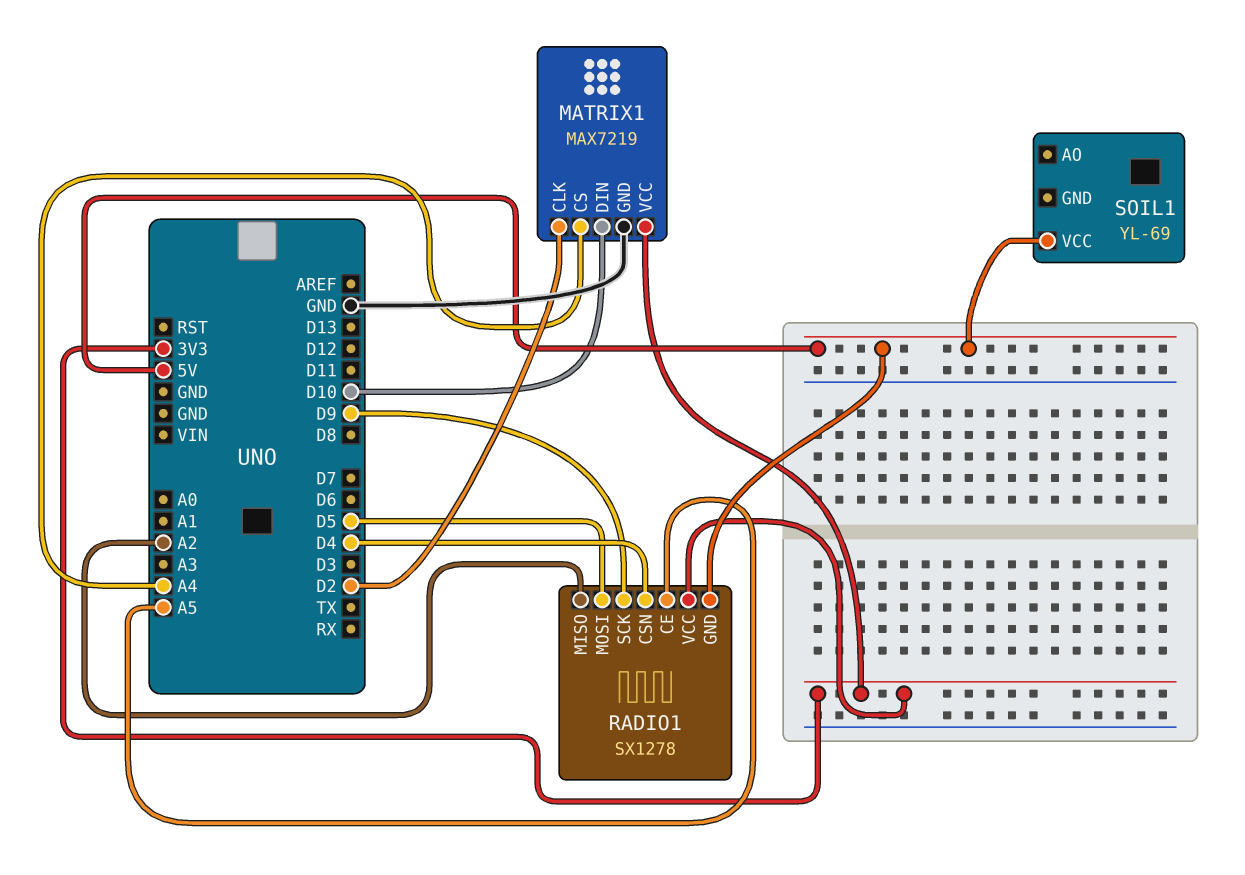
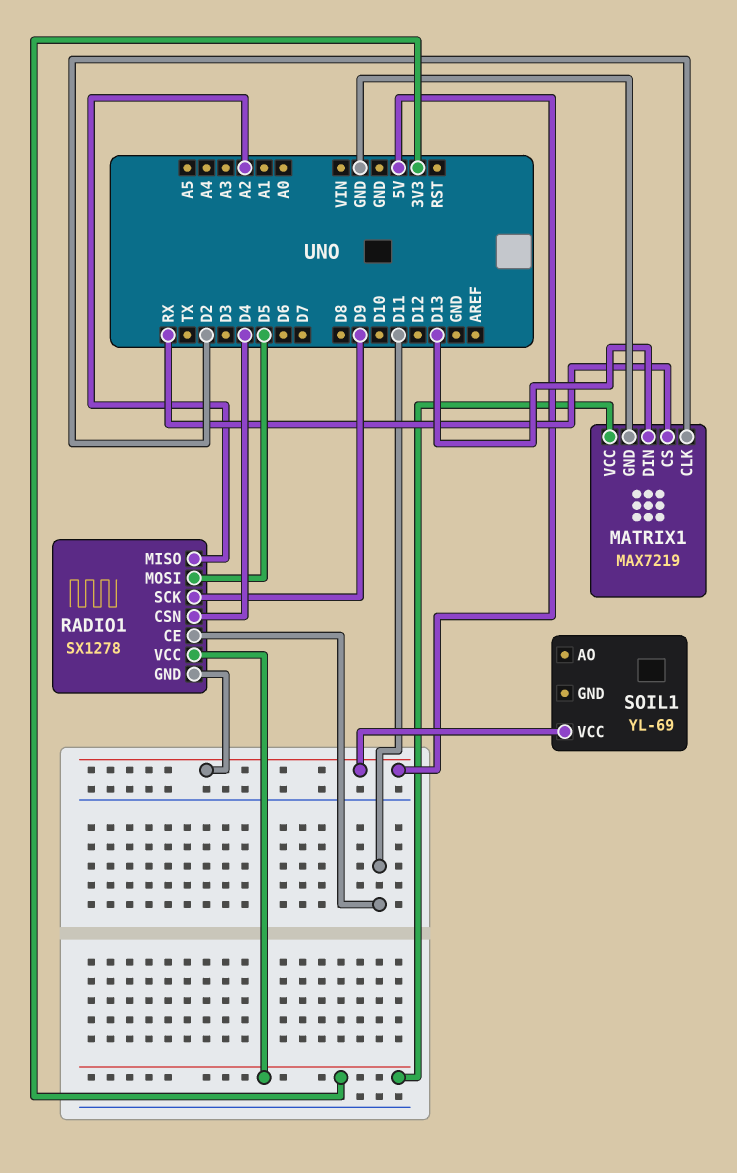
MATRIX1 pin CS: A4 -> RX
MATRIX1 pin DIN: D10 -> D13
RADIO1 pin CE: A5 -> D11

